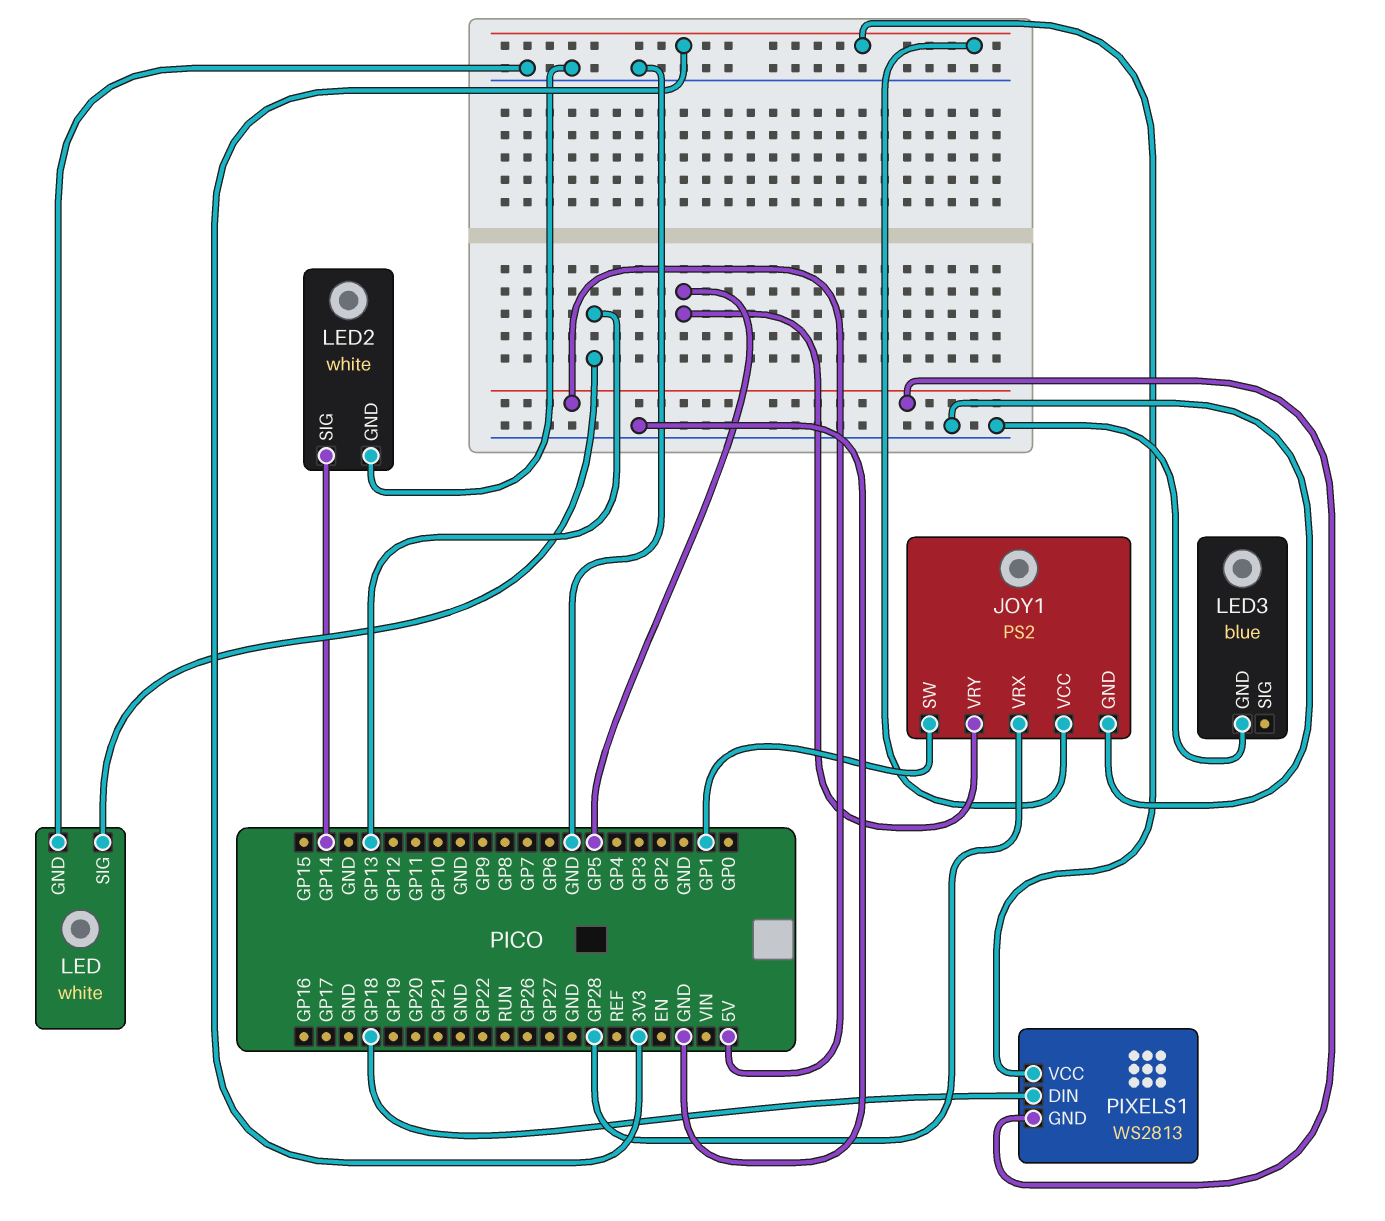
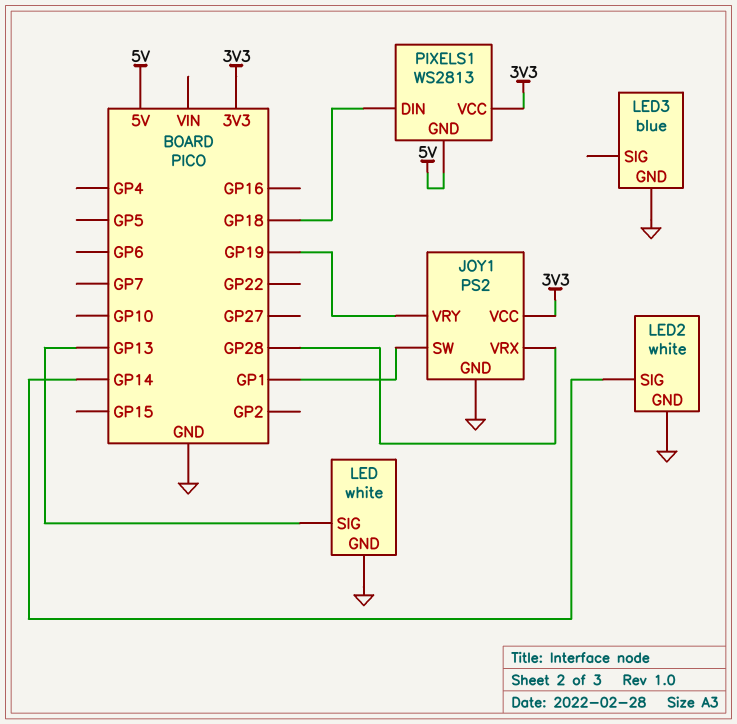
JOY1 pin VRY: GP5 -> GP19

